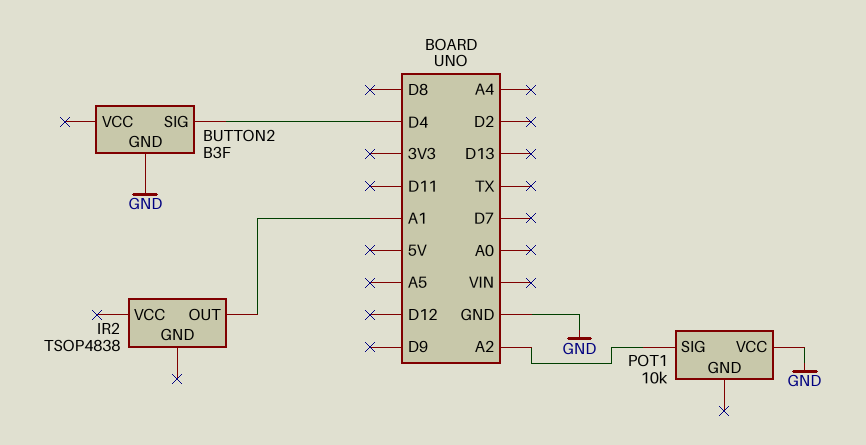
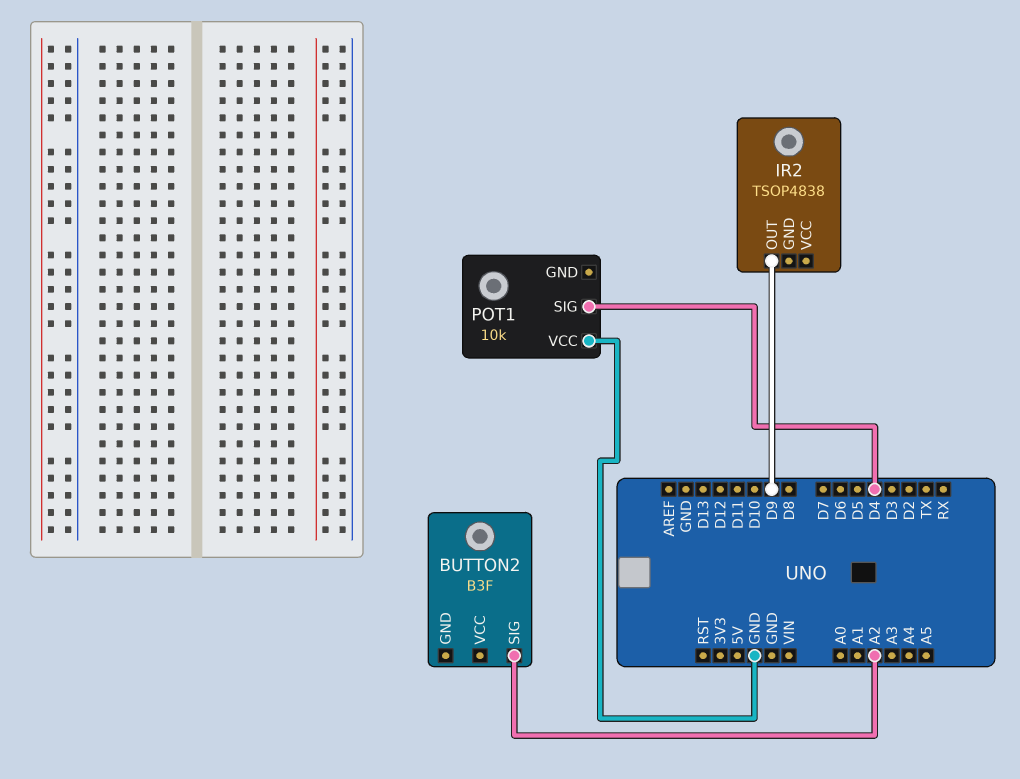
BUTTON2 pin GND: GND -> none
BUTTON2 pin SIG: D4 -> A2
IR2 pin OUT: A1 -> D9
POT1 pin SIG: A2 -> D4

